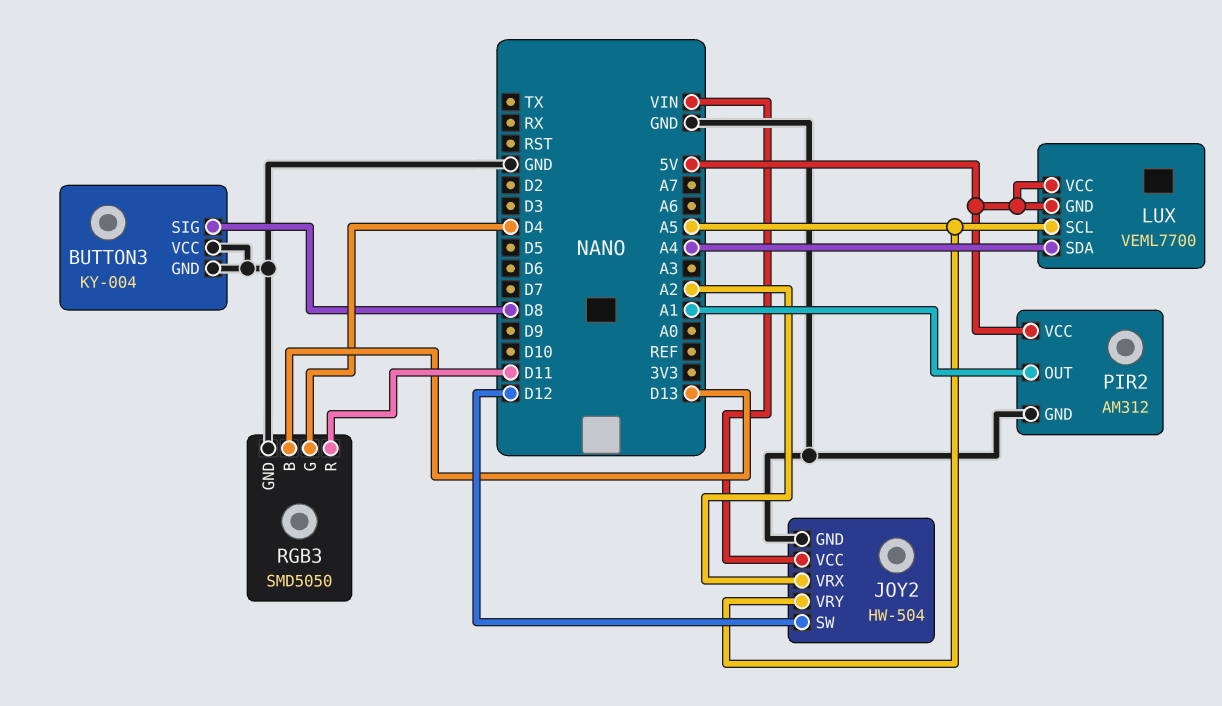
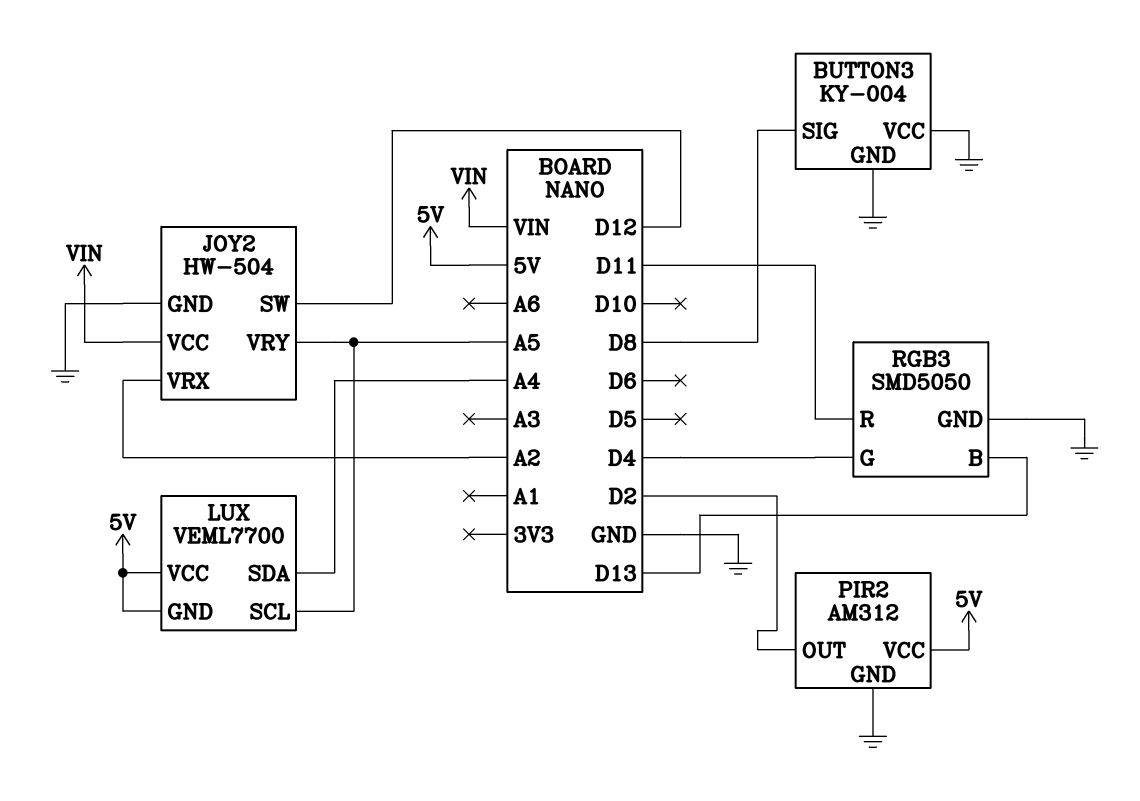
PIR2 pin OUT: A1 -> D2

